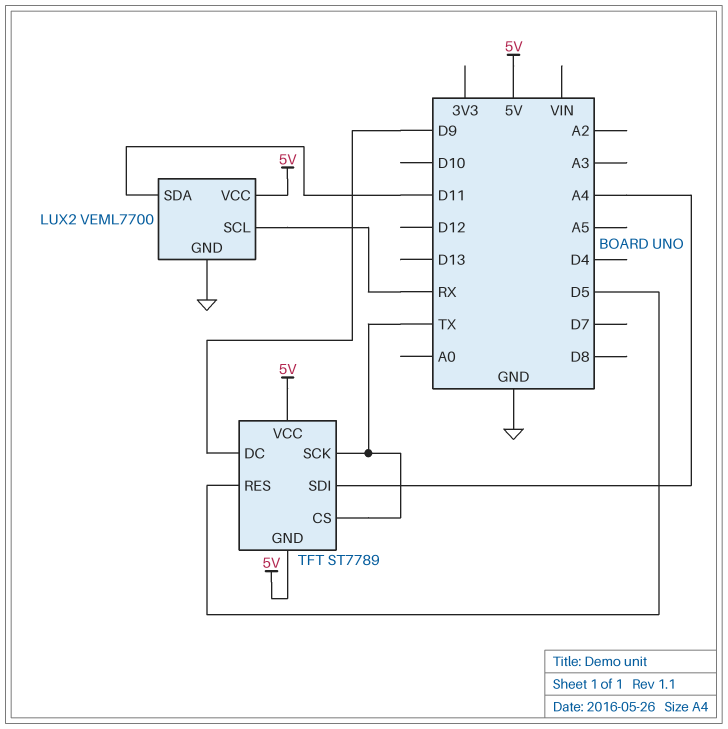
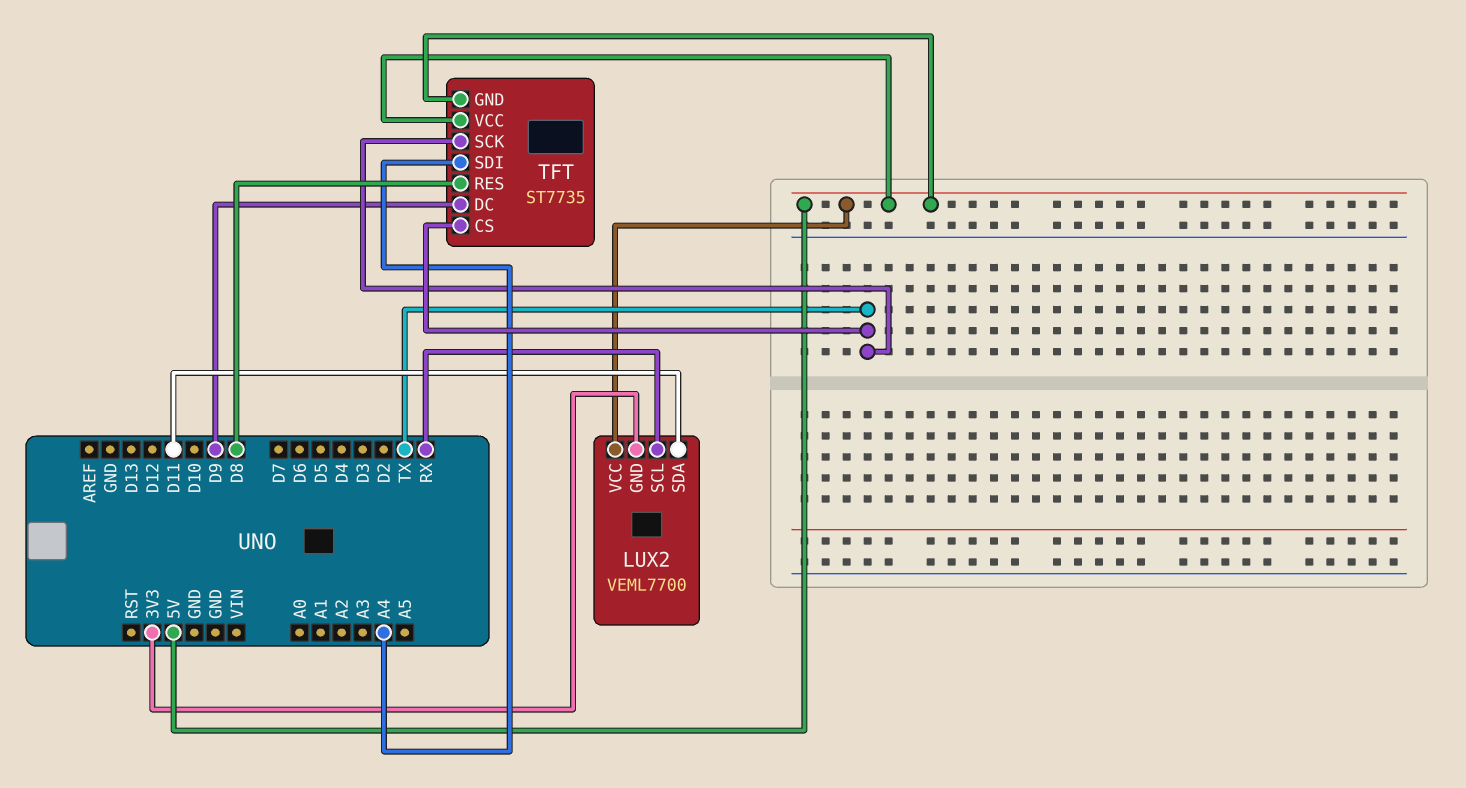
LUX2 pin GND: GND -> 3V3
TFT: ST7789 -> ST7735
TFT pin RES: D5 -> D8

